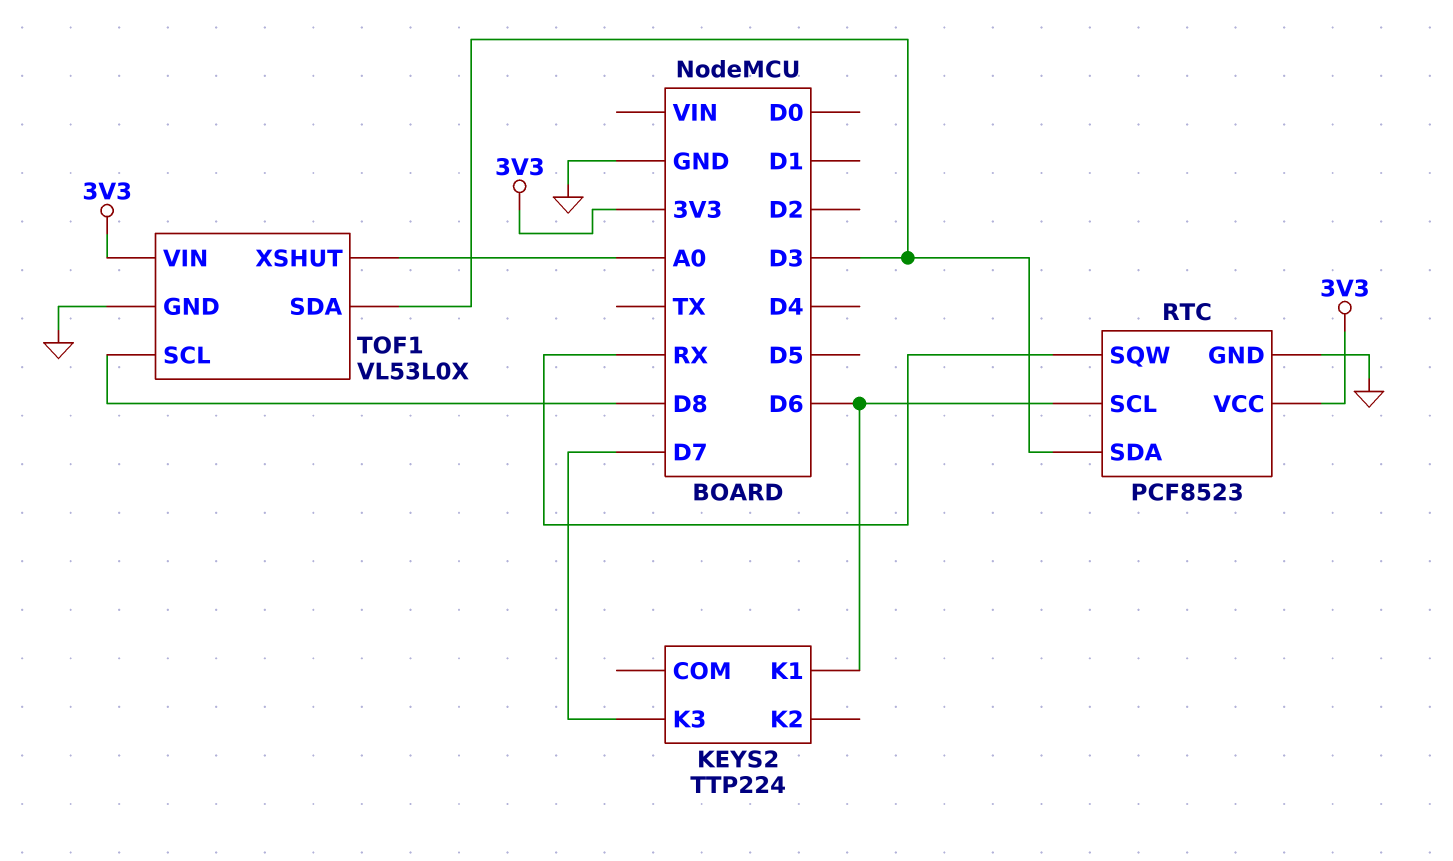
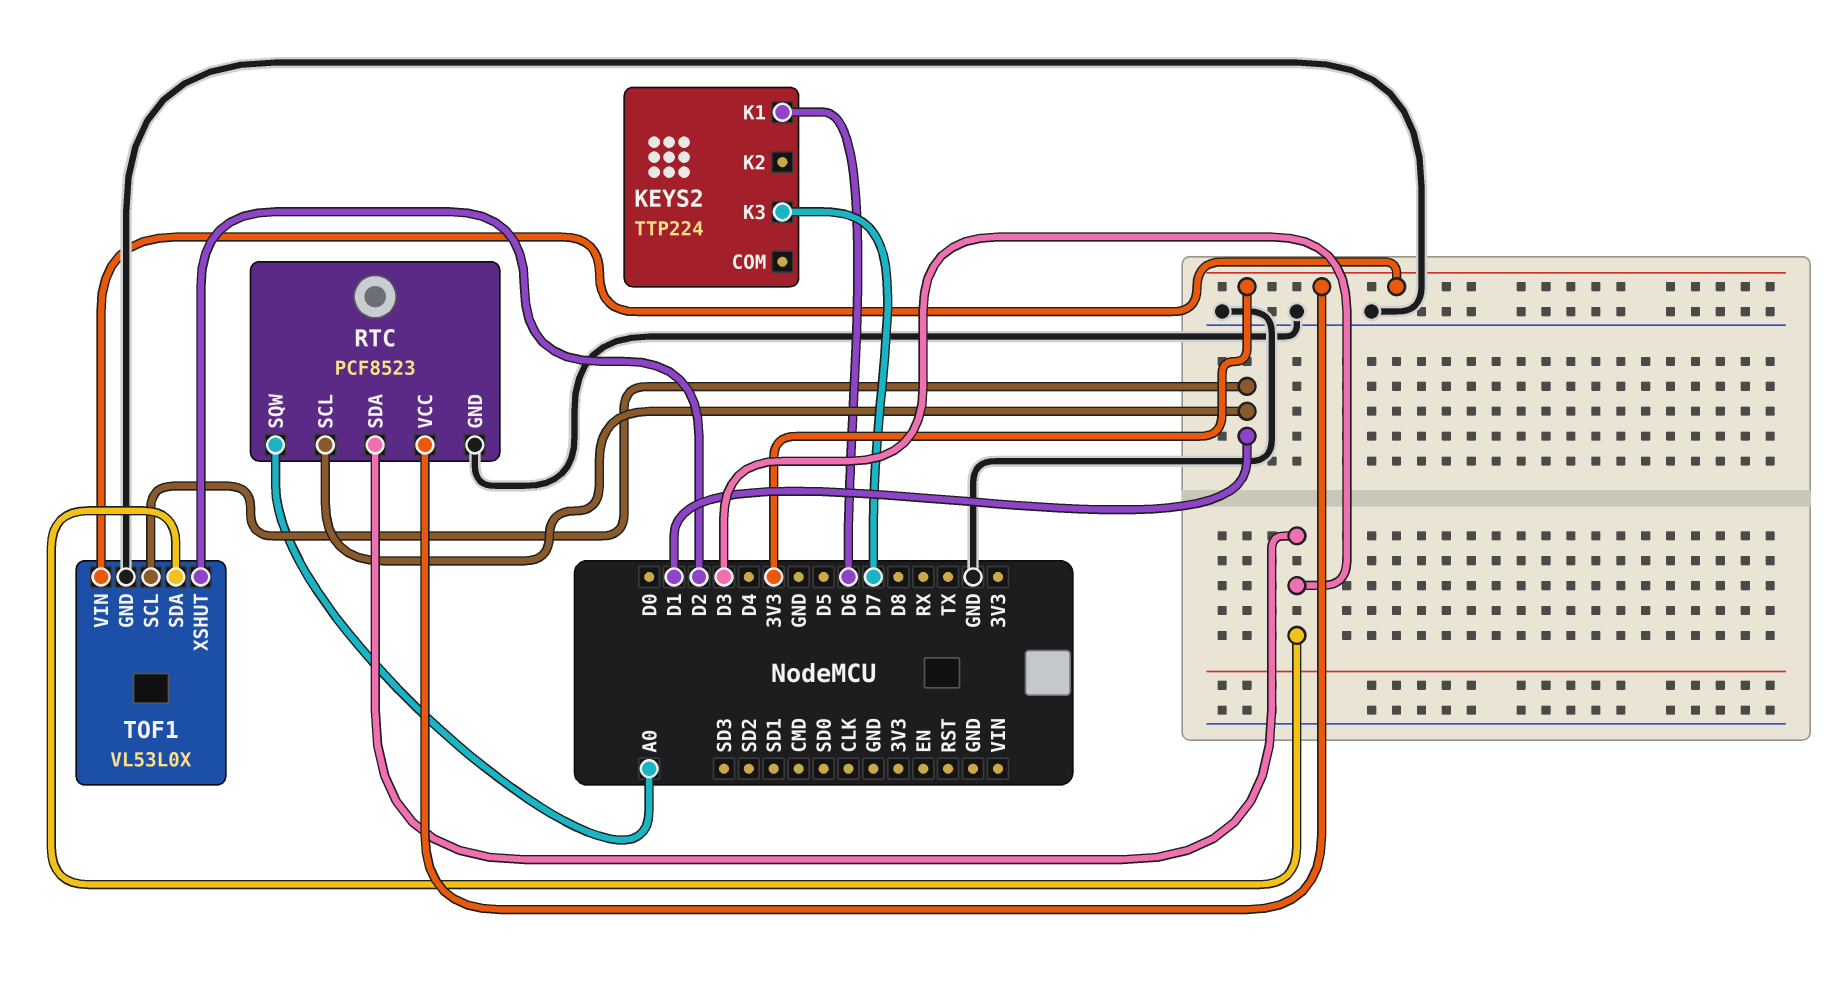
RTC pin SCL: D6 -> D1
RTC pin SQW: RX -> A0
TOF1 pin SCL: D8 -> D1
TOF1 pin XSHUT: A0 -> D2

